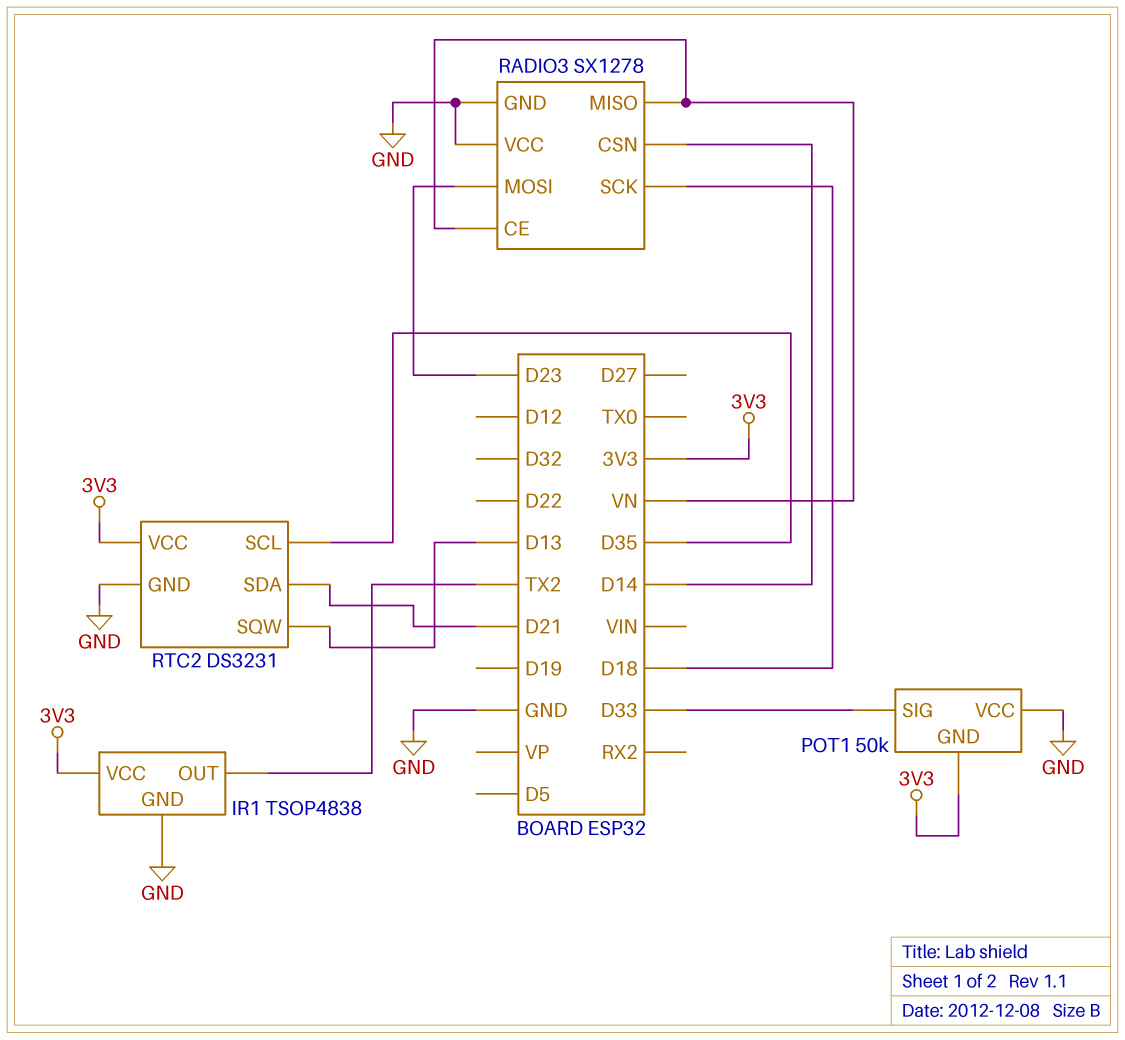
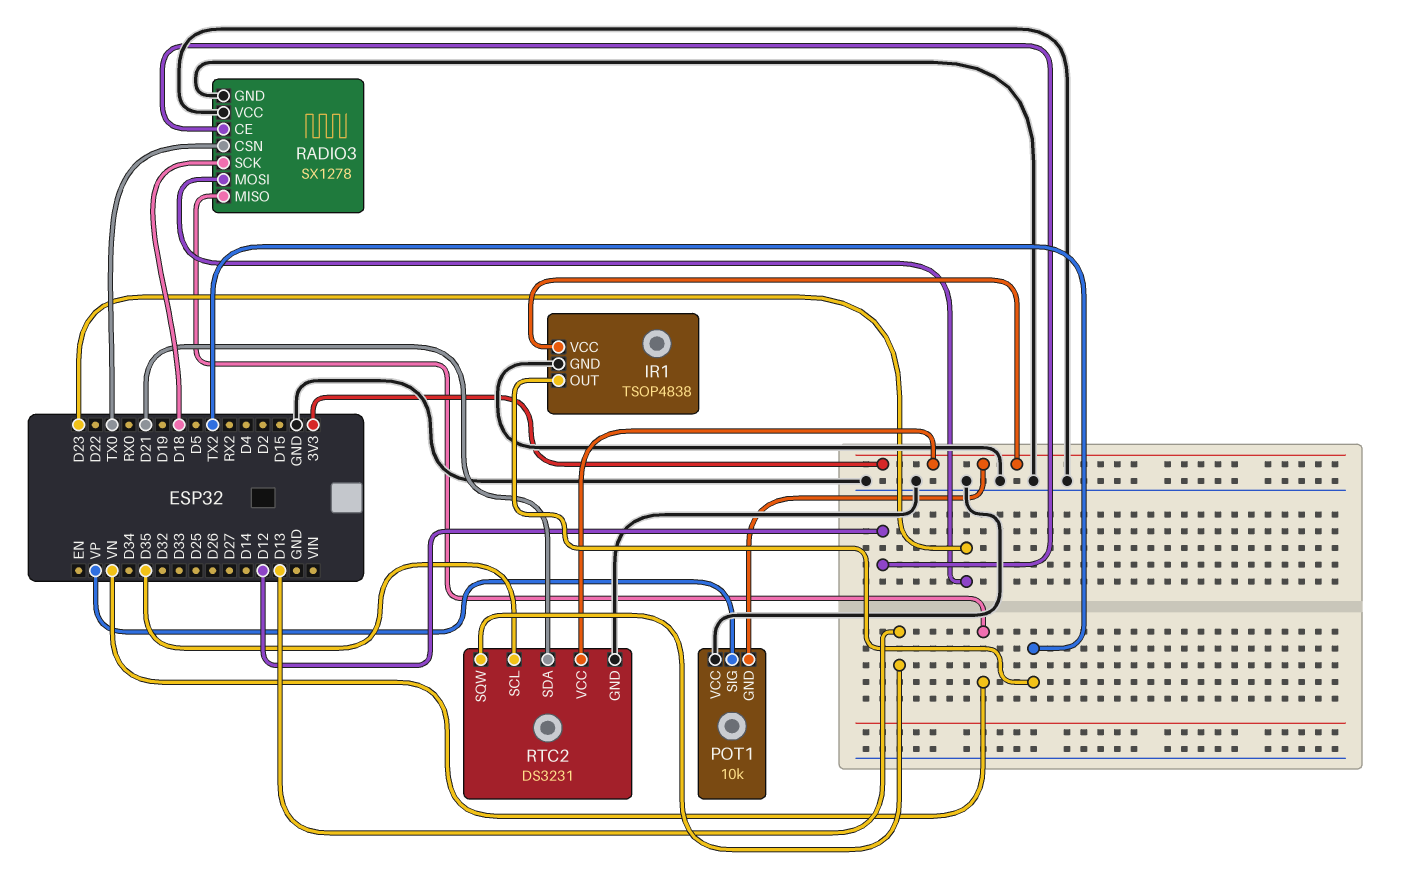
POT1: 50k -> 10k
POT1 pin SIG: D33 -> VP
RADIO3 pin CE: VN -> D12
RADIO3 pin CSN: D14 -> TX0

